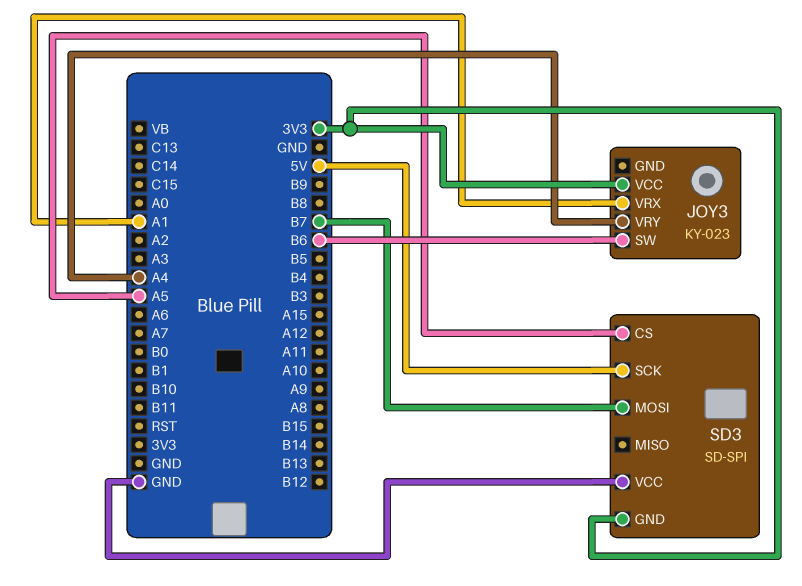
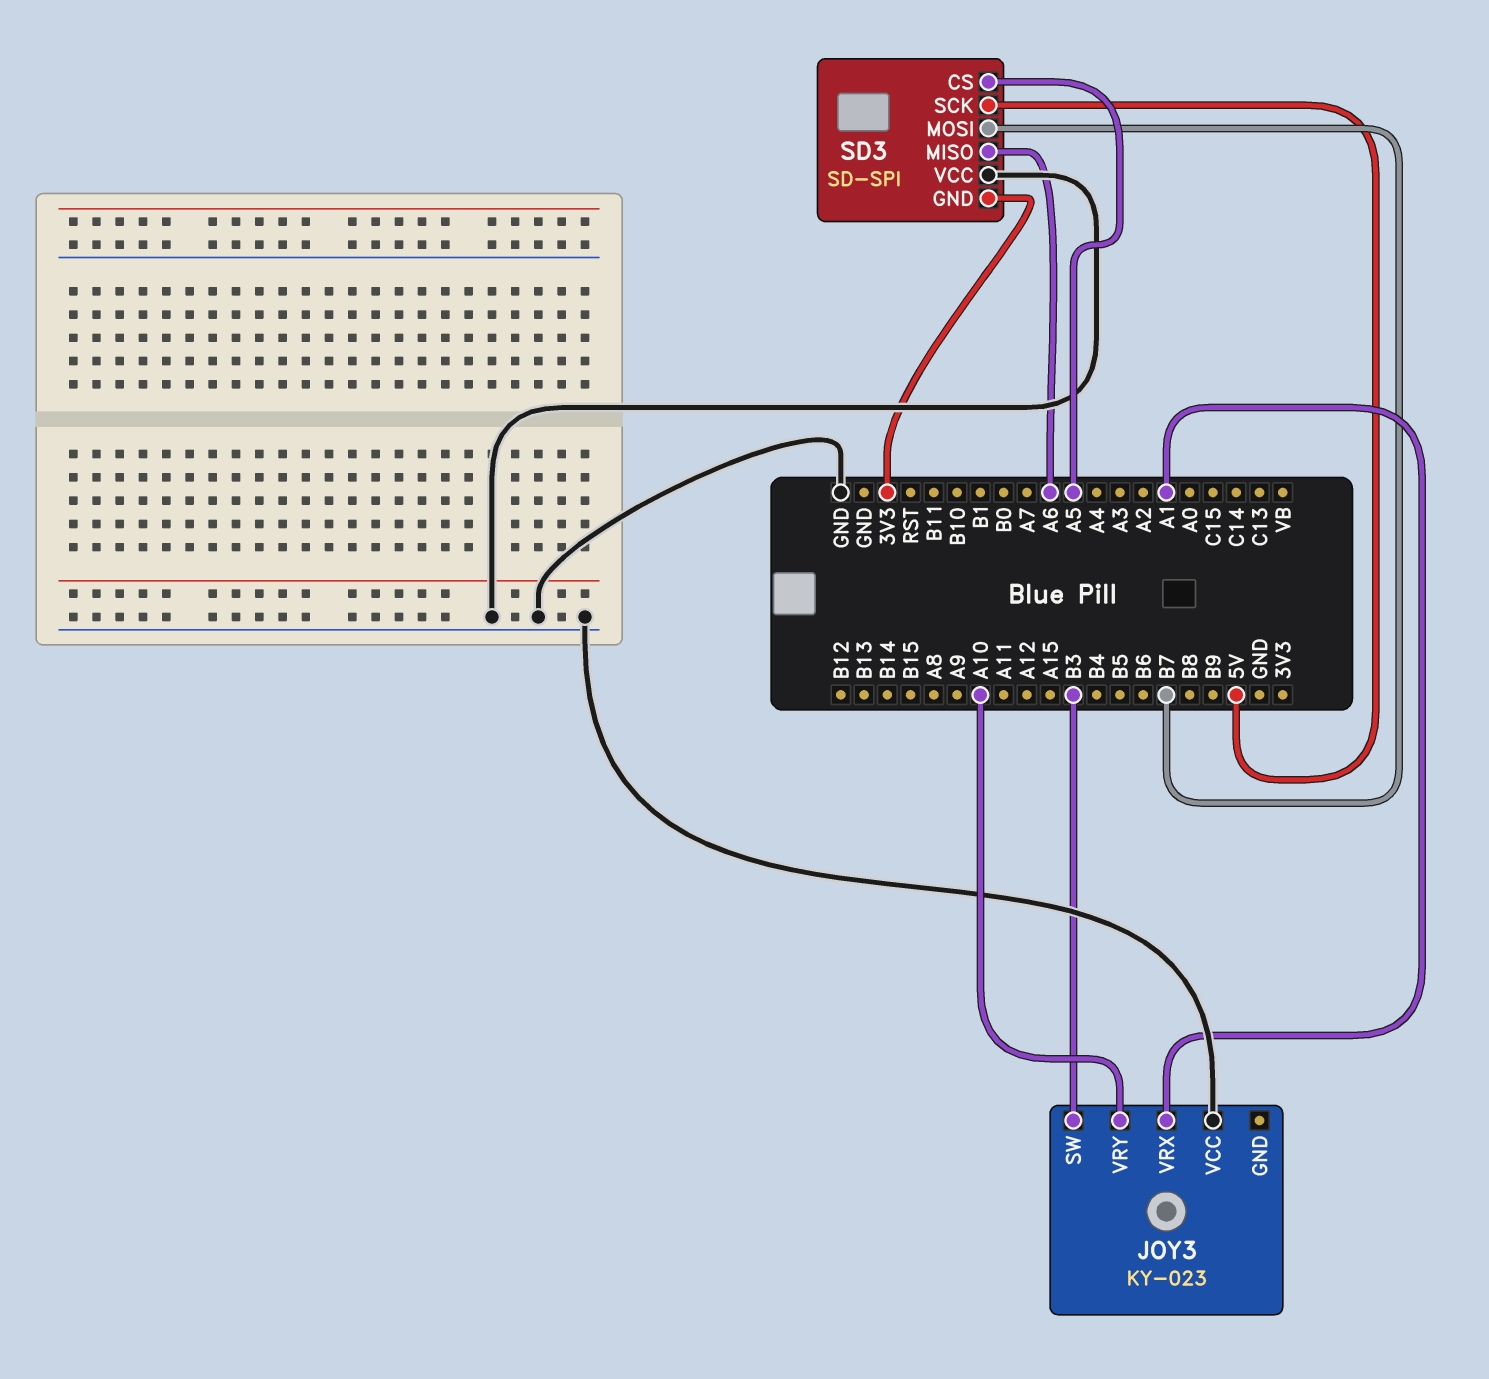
JOY3 pin SW: B6 -> B3
JOY3 pin VCC: 3V3 -> GND
JOY3 pin VRY: A4 -> A10
SD3 pin MISO: none -> A6

